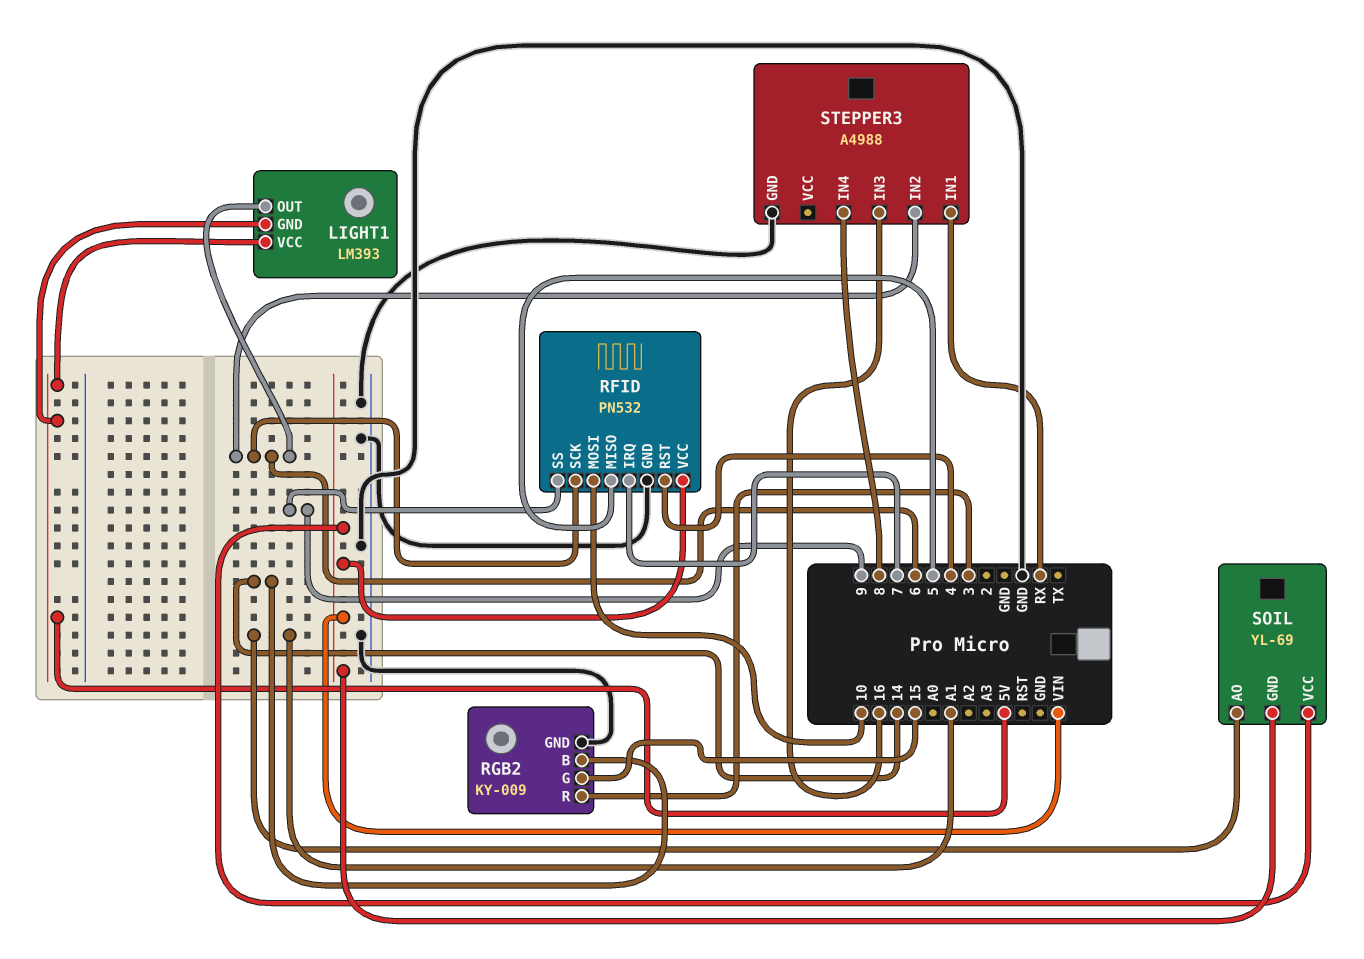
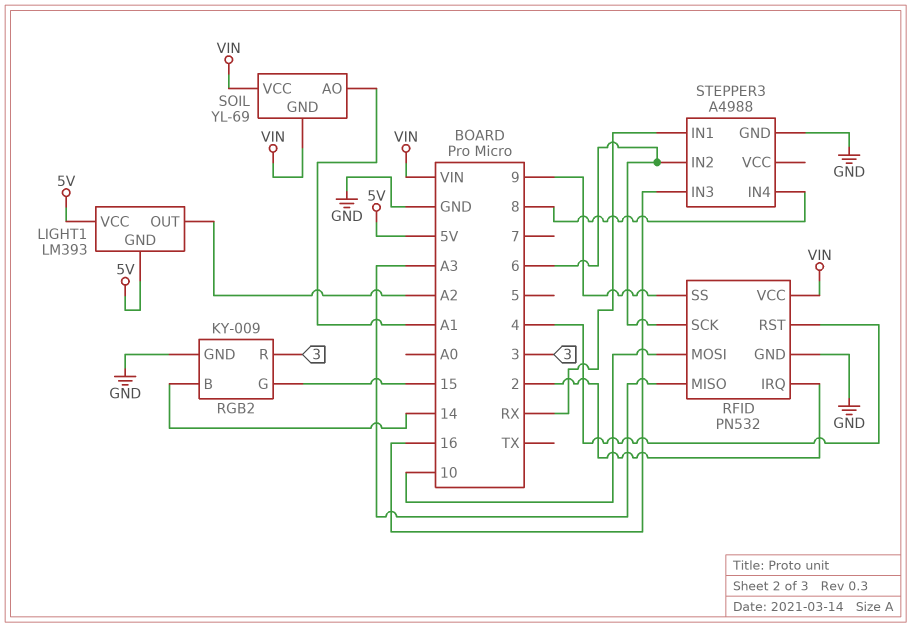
LIGHT1 pin OUT: 6 -> A2
RFID pin IRQ: 7 -> 2
RFID pin MISO: 5 -> A3

